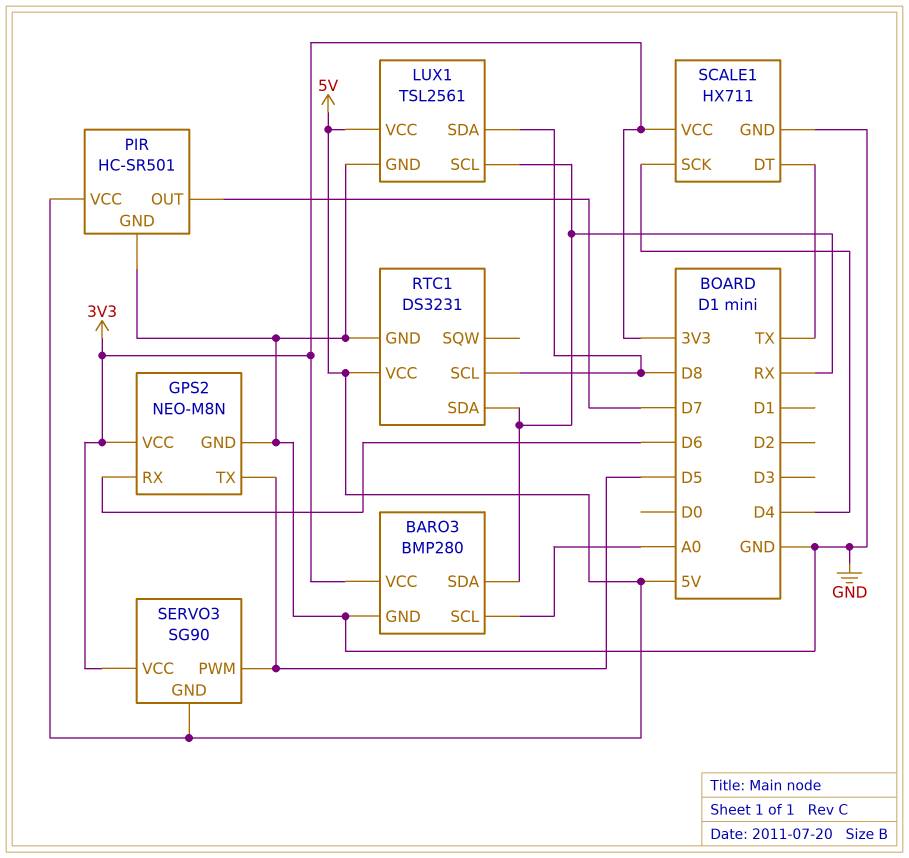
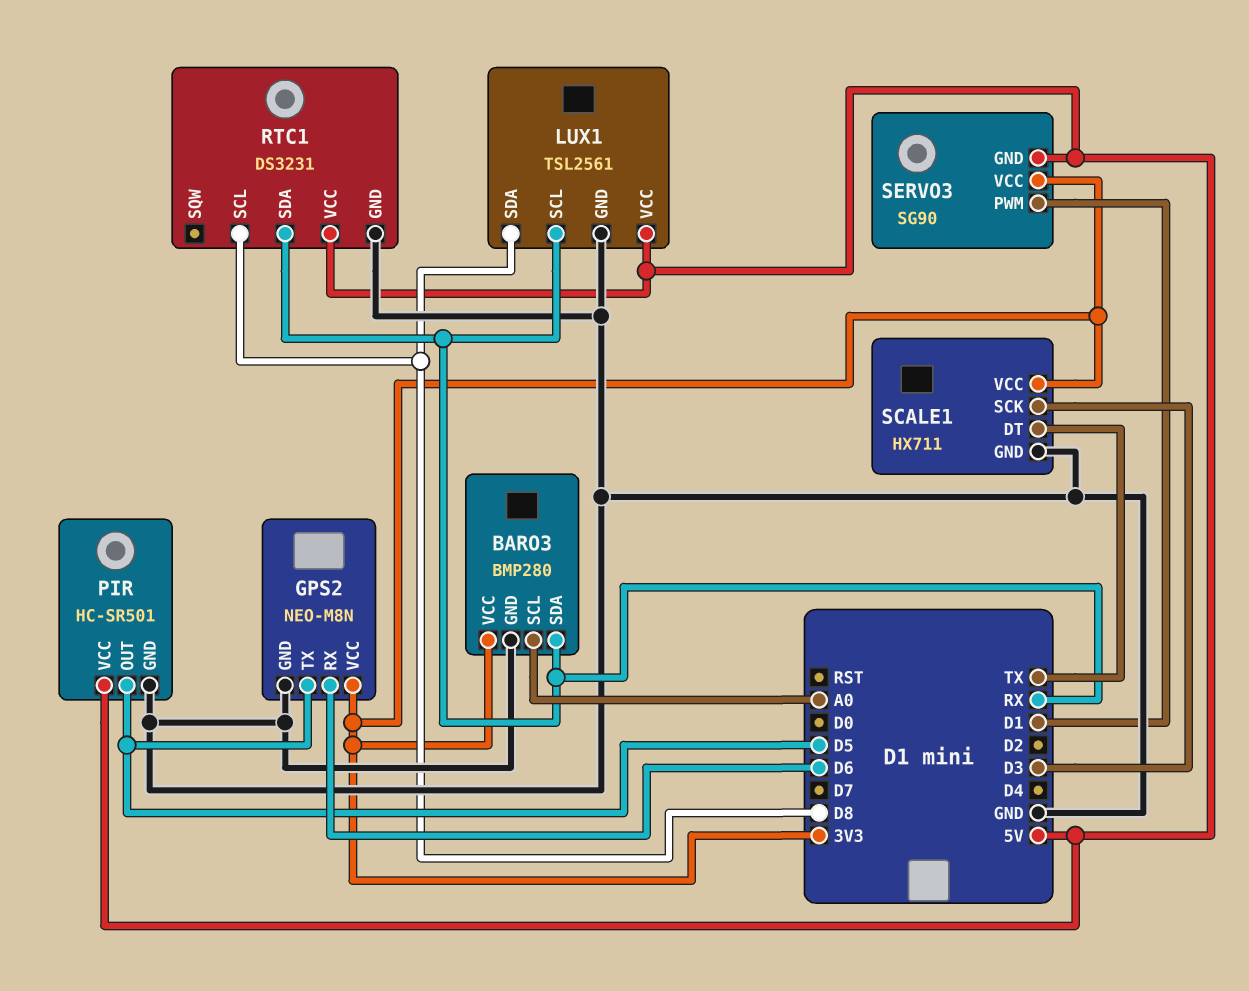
PIR pin OUT: D7 -> D5
SCALE1 pin SCK: D4 -> D3
SERVO3 pin PWM: D5 -> D1

